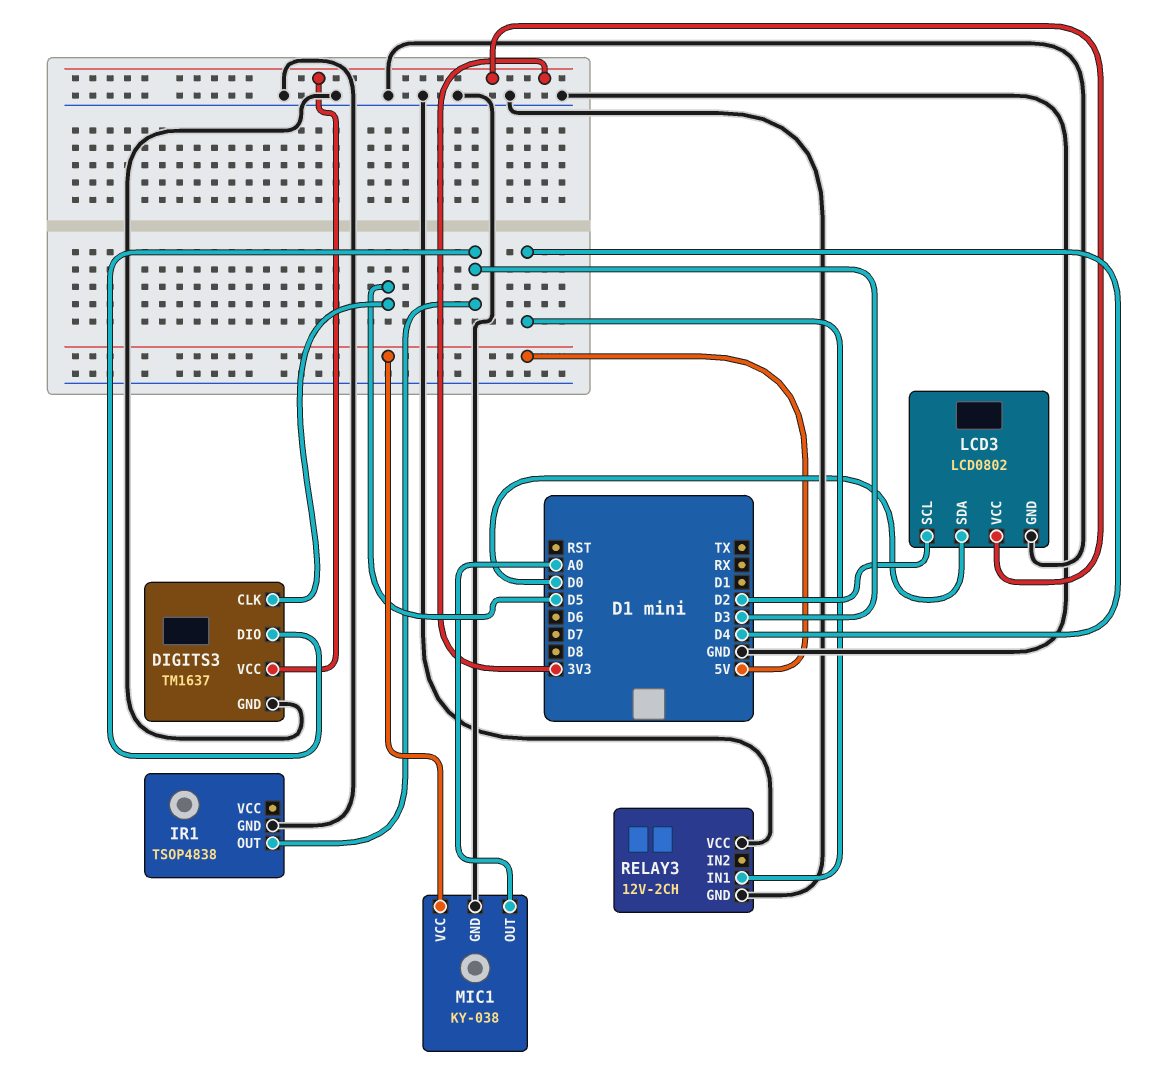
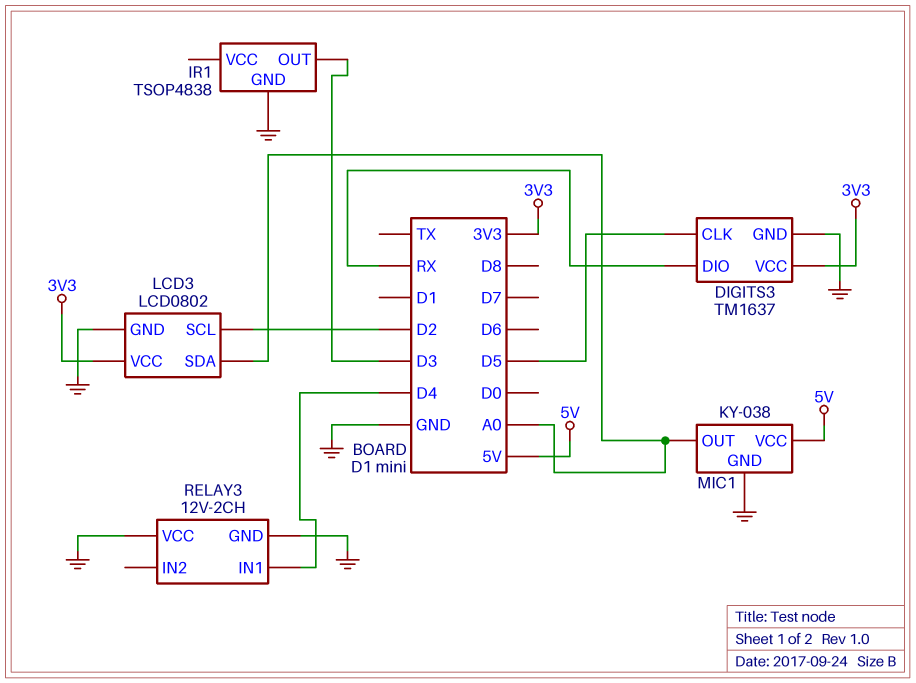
DIGITS3 pin DIO: D3 -> RX
LCD3 pin SDA: D0 -> A0

